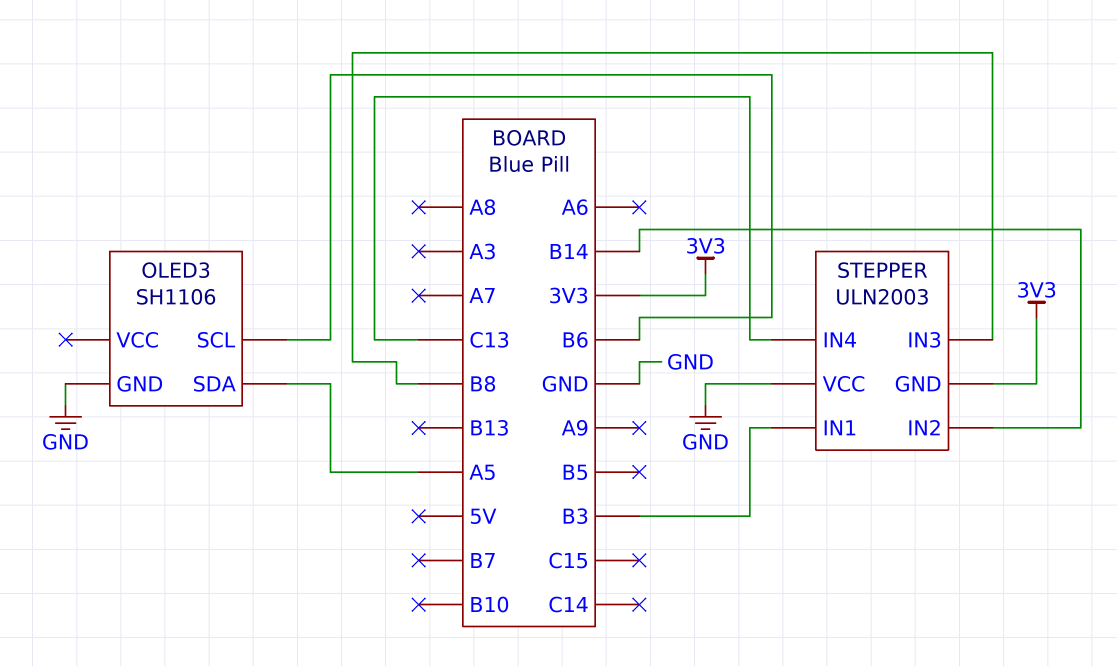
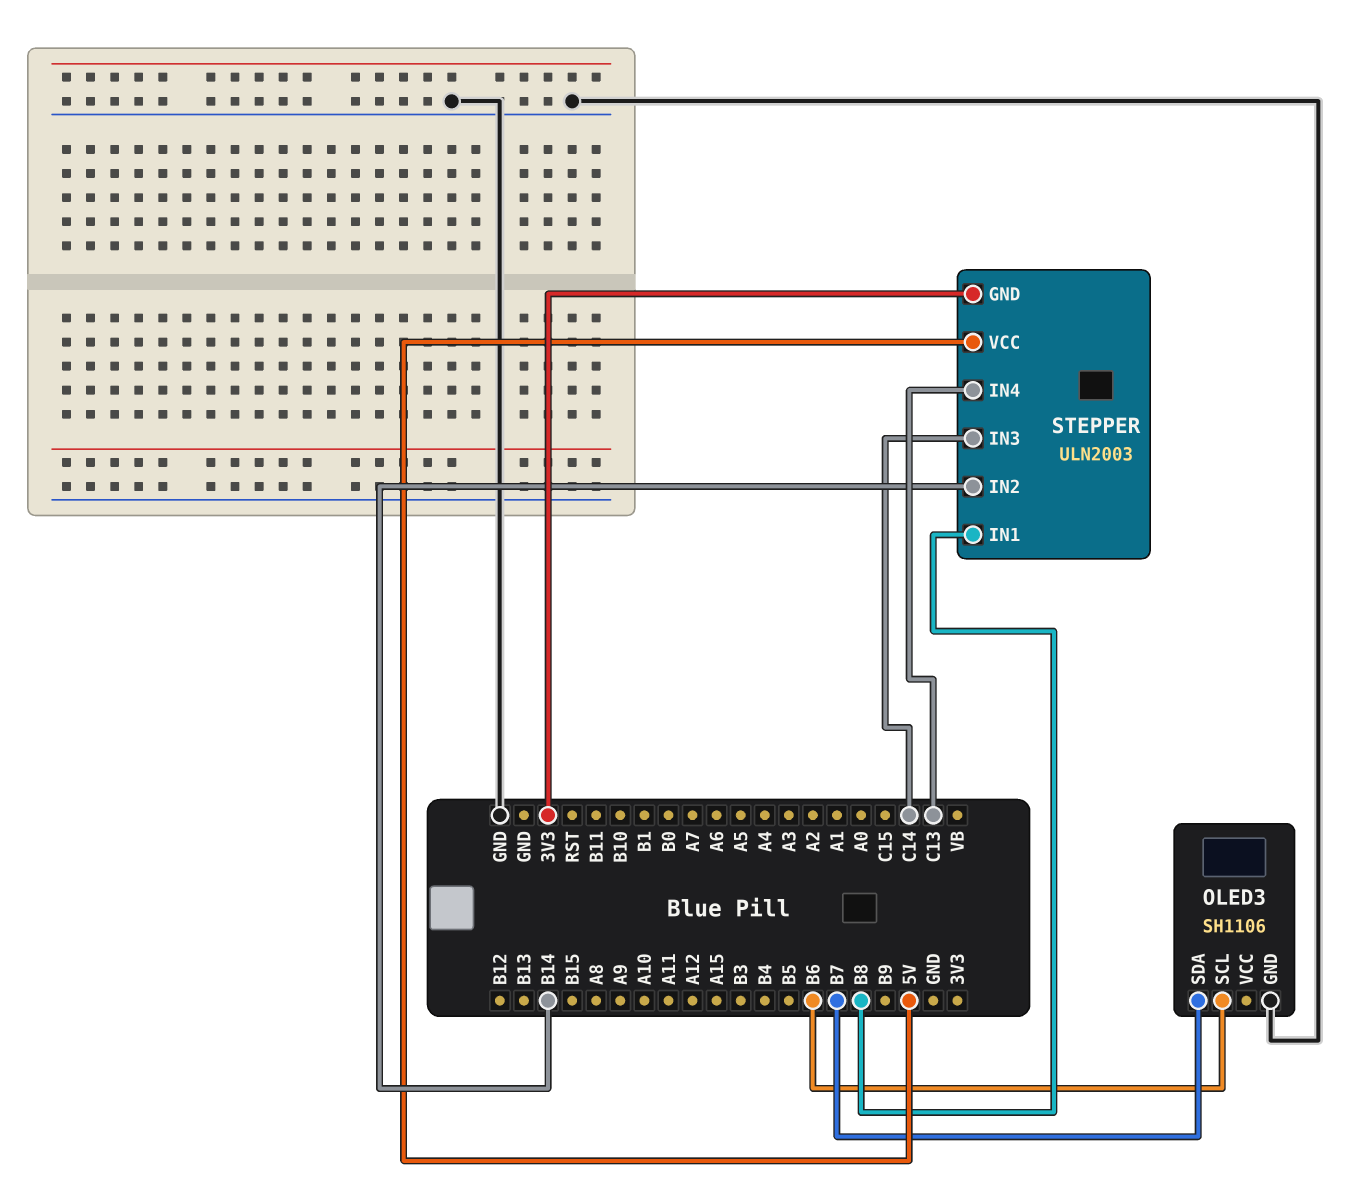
OLED3 pin SDA: A5 -> B7
STEPPER pin IN1: B3 -> B8
STEPPER pin IN3: B8 -> C14
STEPPER pin VCC: GND -> 5V

